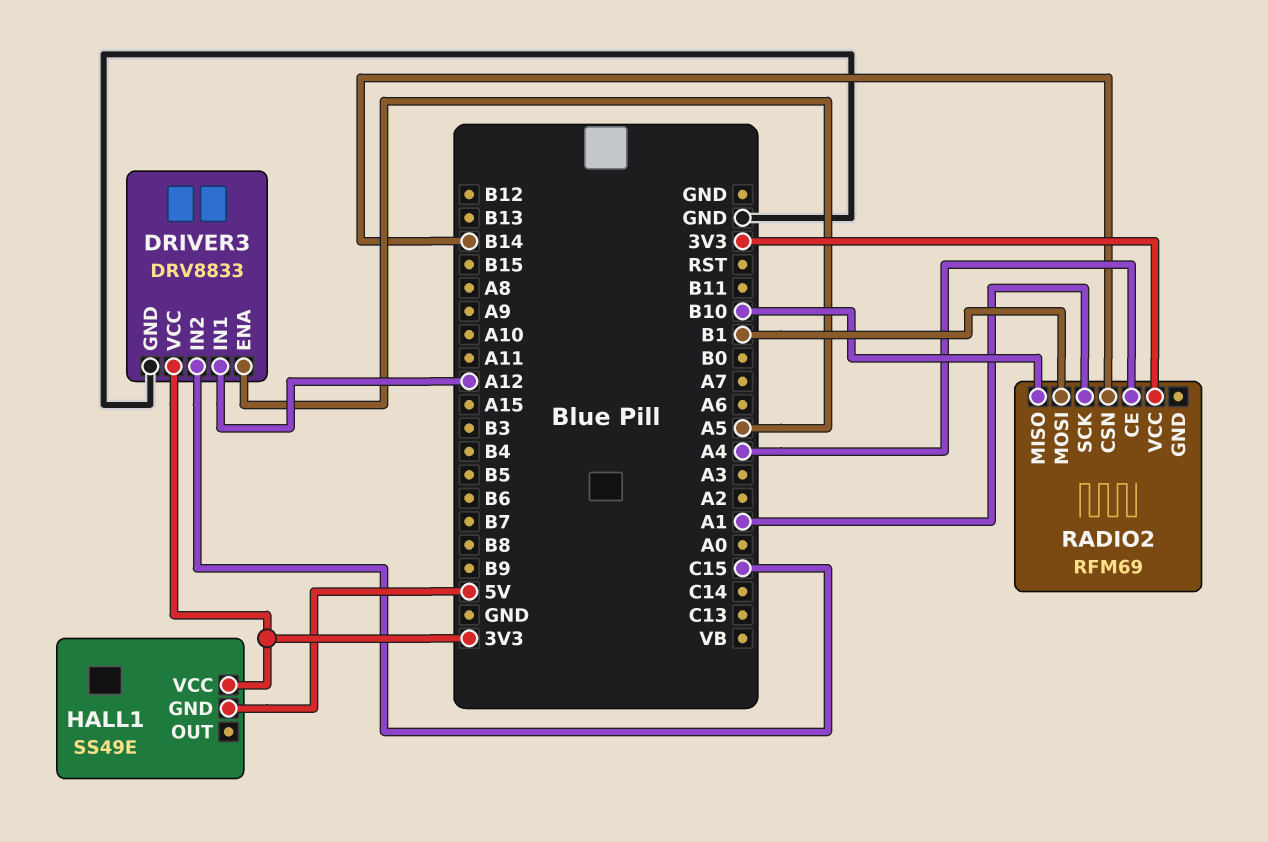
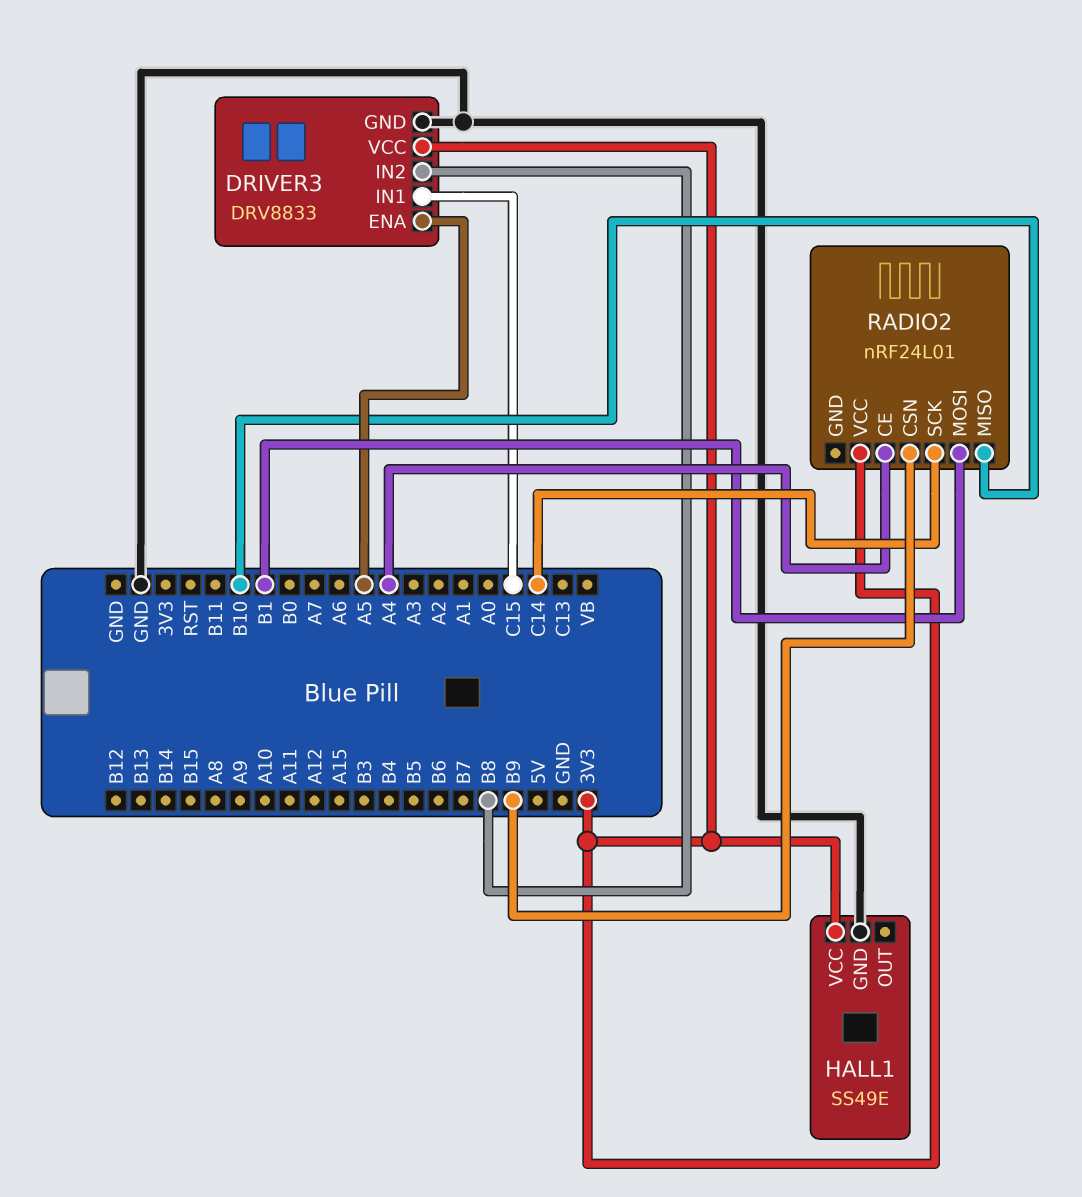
DRIVER3 pin IN1: A12 -> C15
DRIVER3 pin IN2: C15 -> B8
HALL1 pin GND: 5V -> GND
RADIO2: RFM69 -> nRF24L01
RADIO2 pin CSN: B14 -> B9
RADIO2 pin SCK: A1 -> C14

